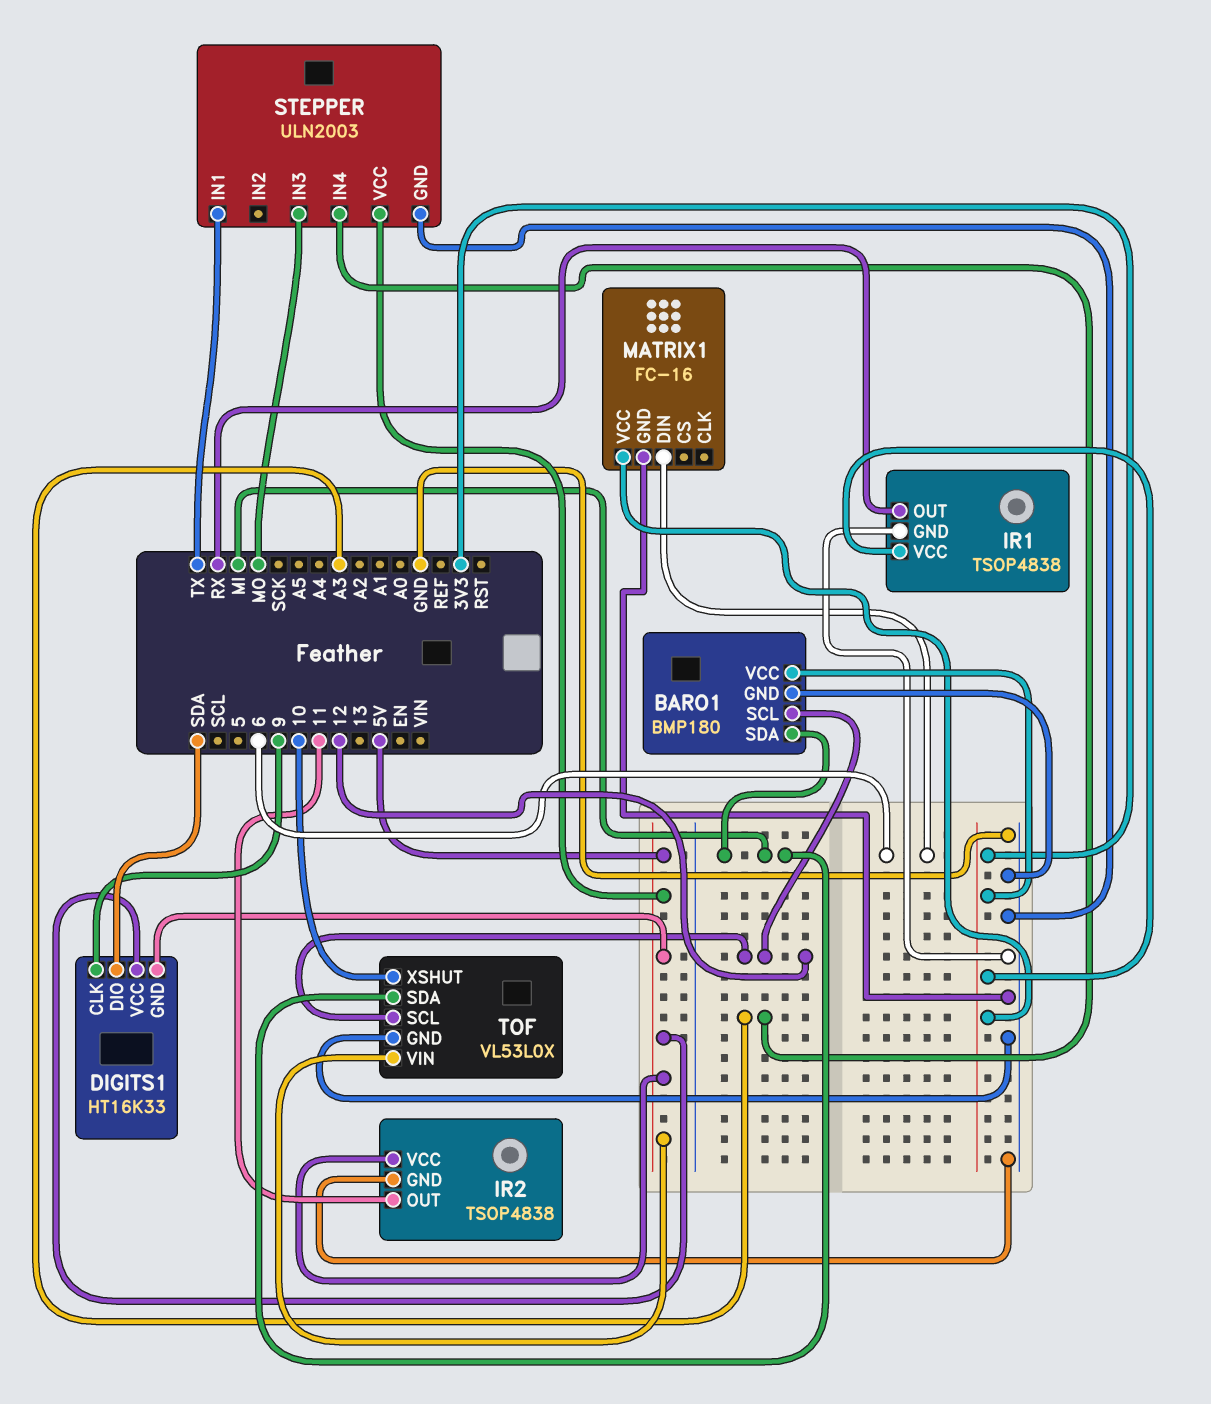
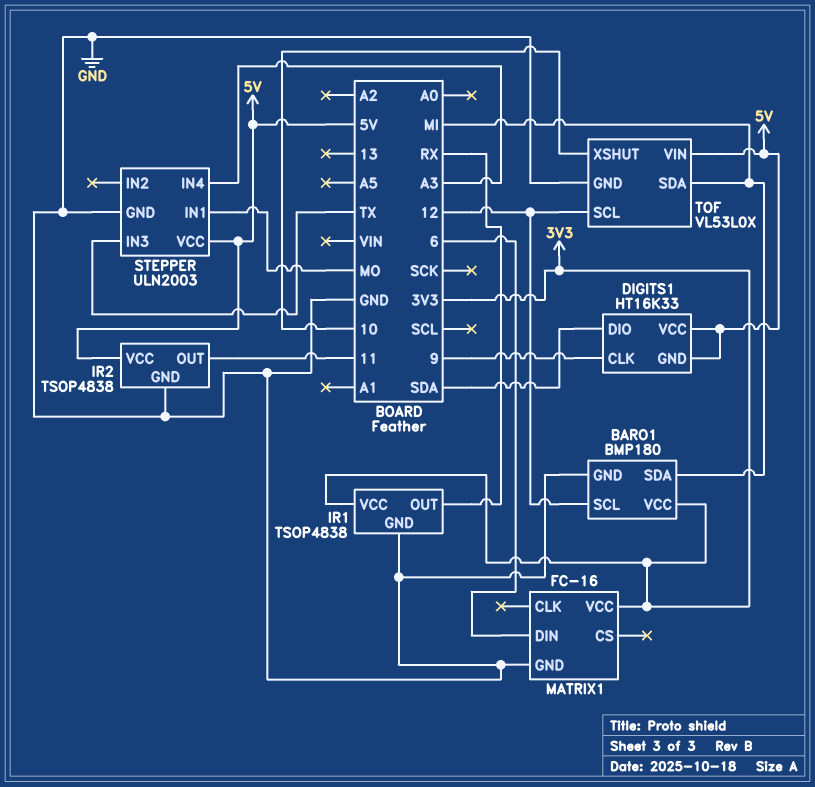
STEPPER pin IN1: TX -> MO
STEPPER pin IN3: MO -> TX

